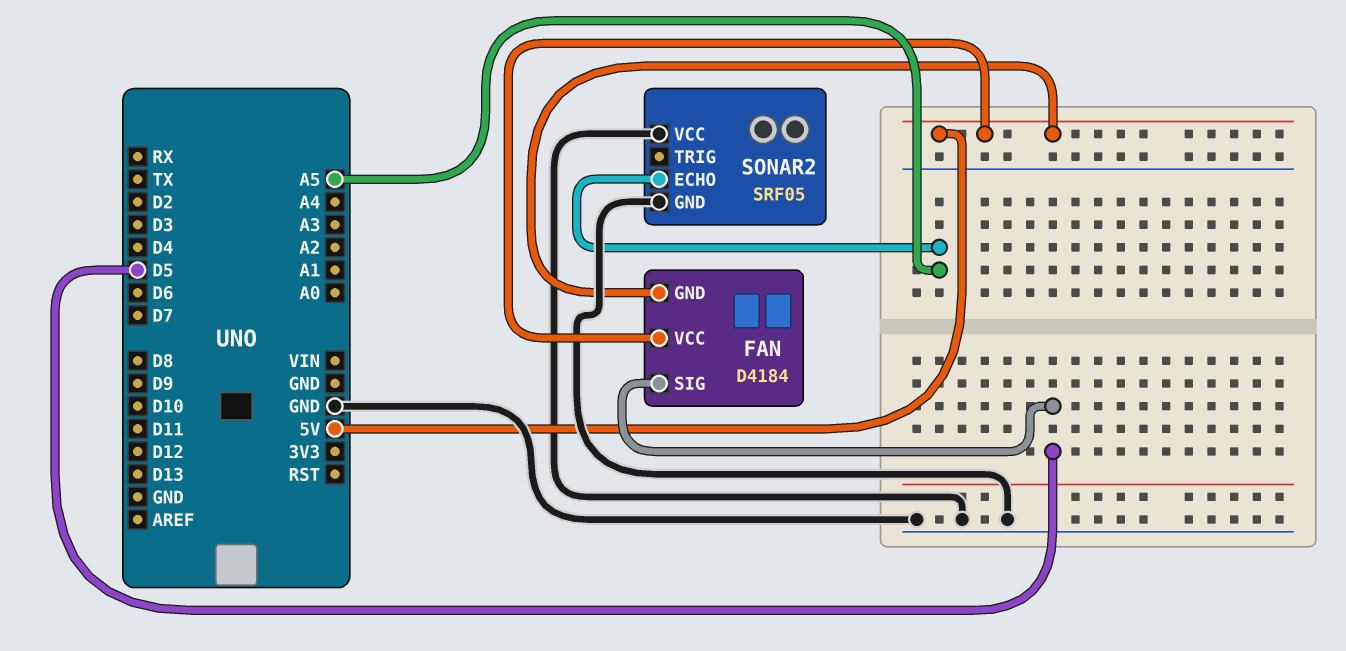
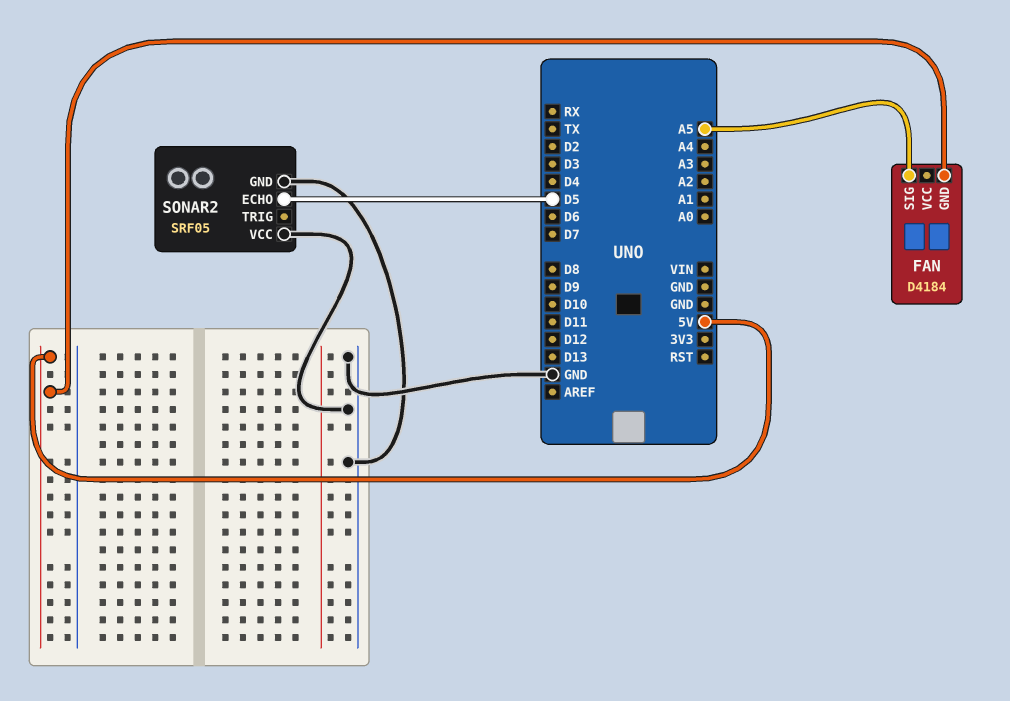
FAN pin SIG: D5 -> A5
FAN pin VCC: 5V -> none
SONAR2 pin ECHO: A5 -> D5

